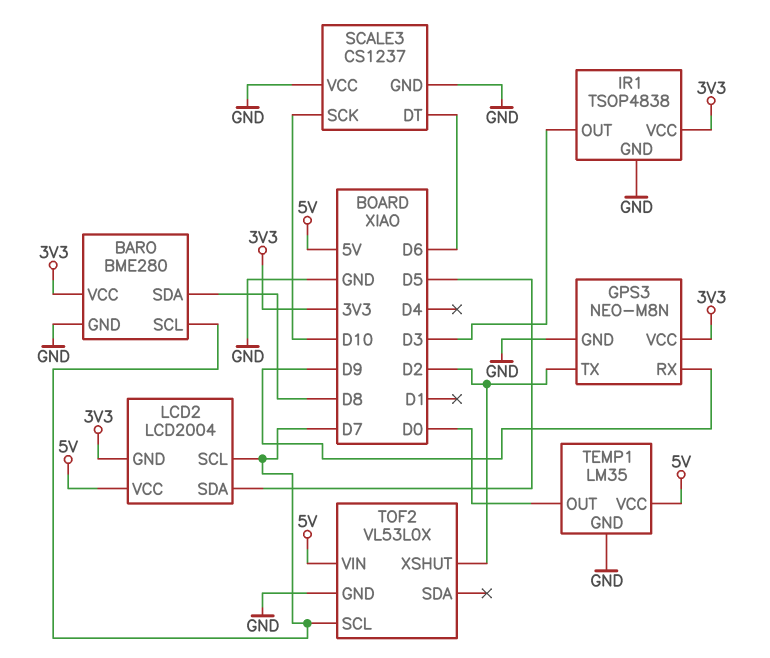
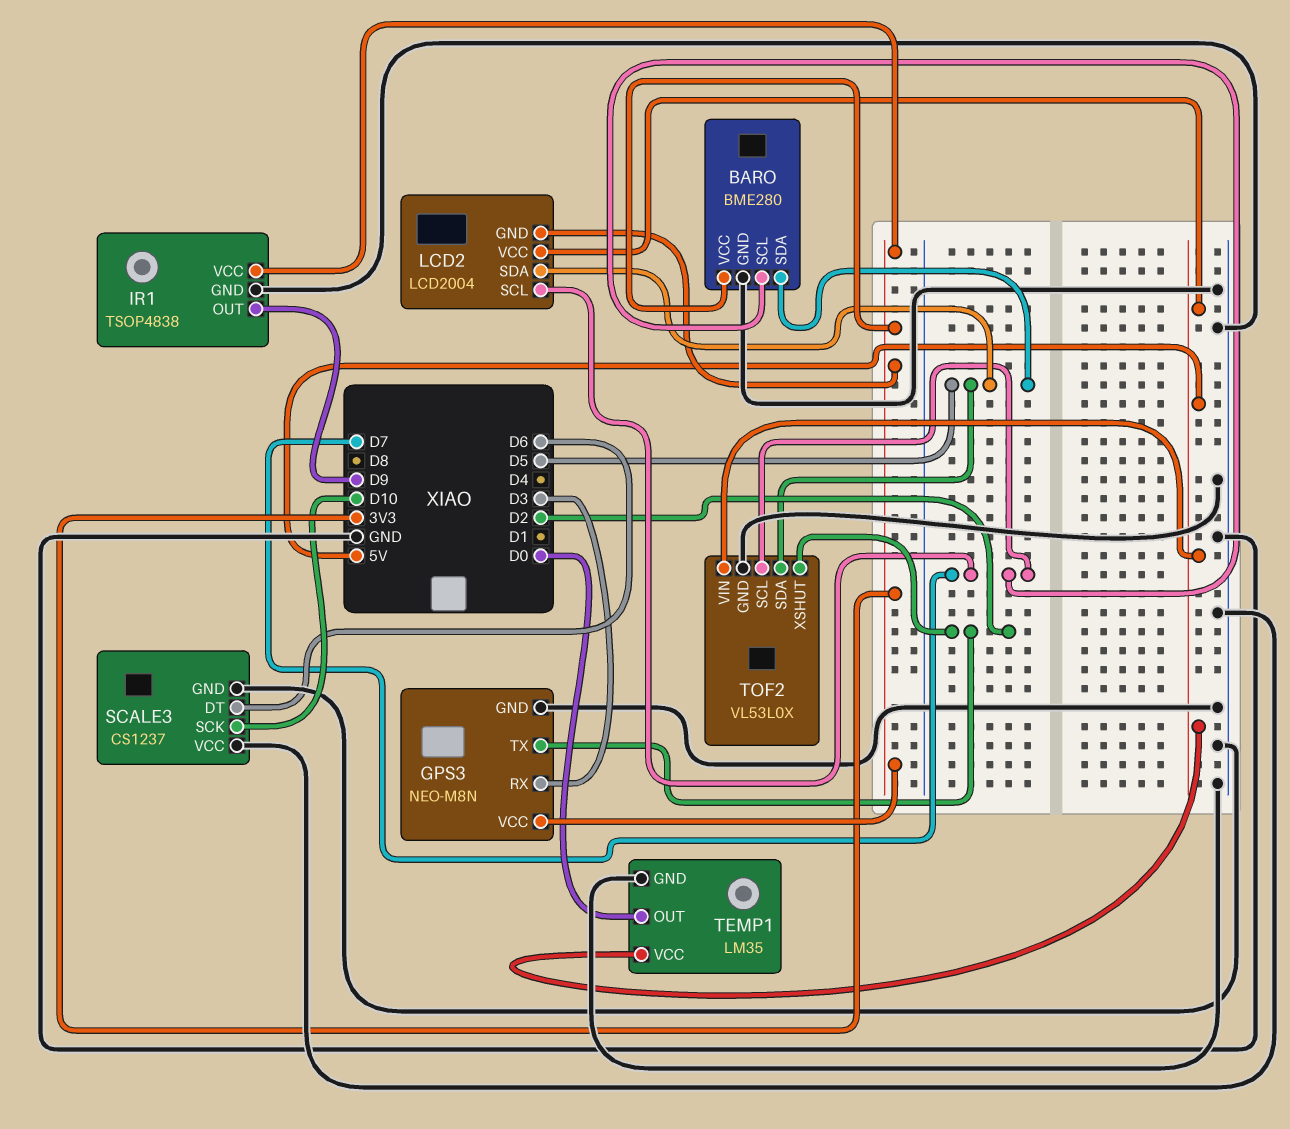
BARO pin SDA: D8 -> D5
GPS3 pin RX: D9 -> D3
IR1 pin OUT: D3 -> D9
TOF2 pin SDA: none -> D5

